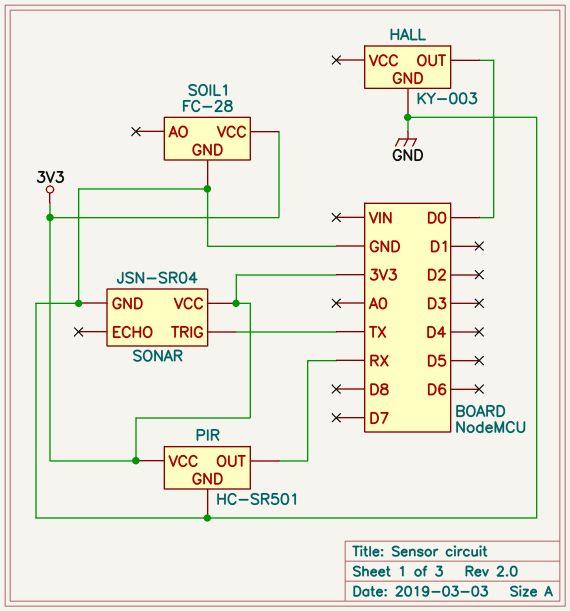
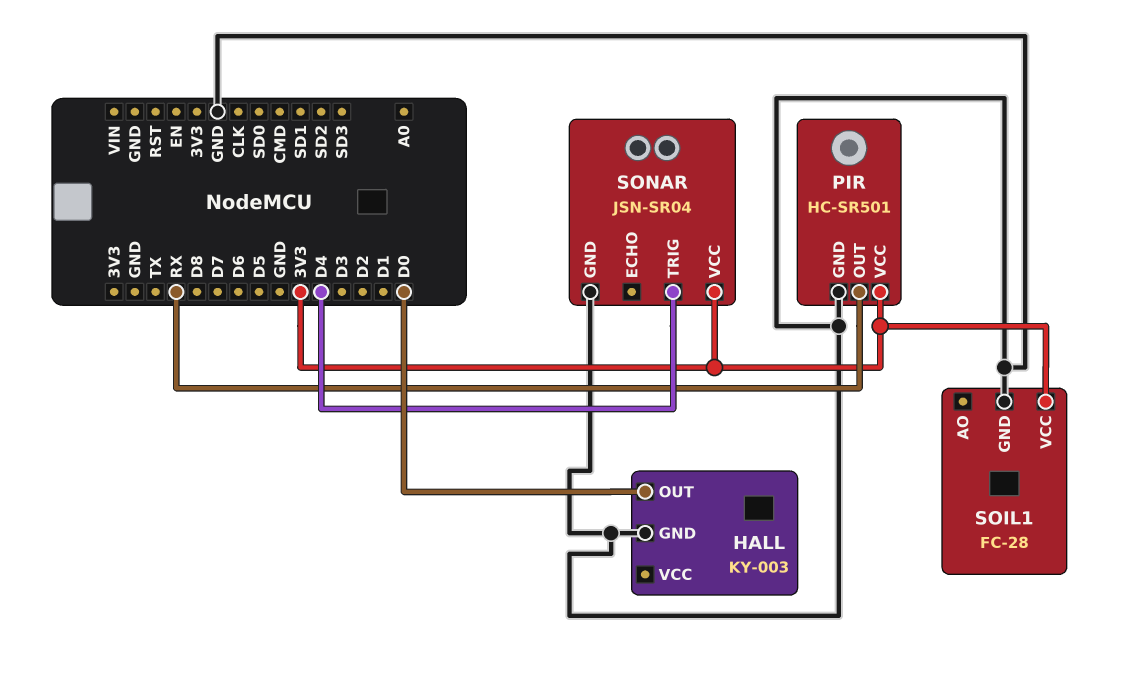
SONAR pin TRIG: TX -> D4

